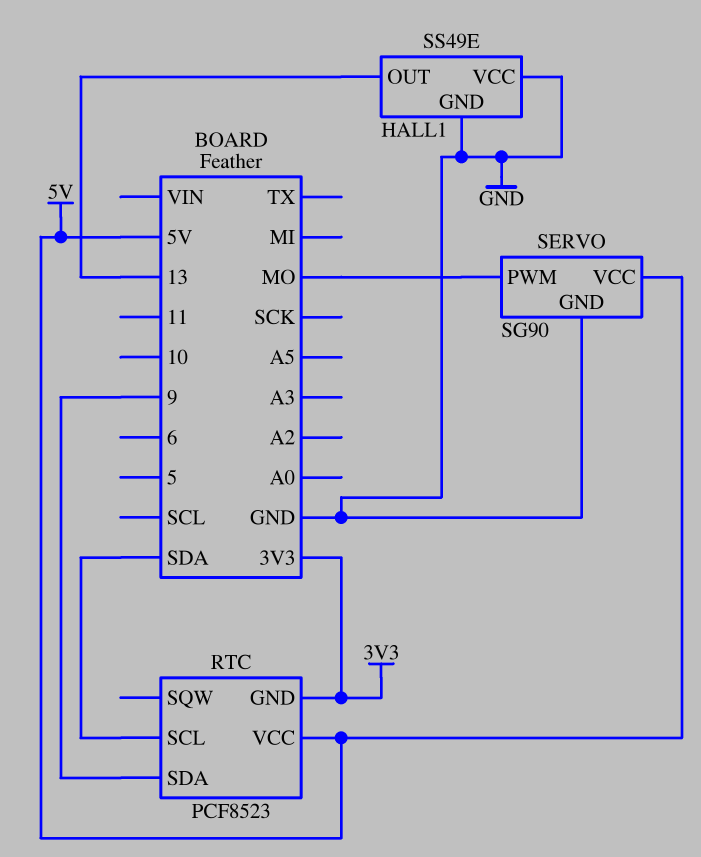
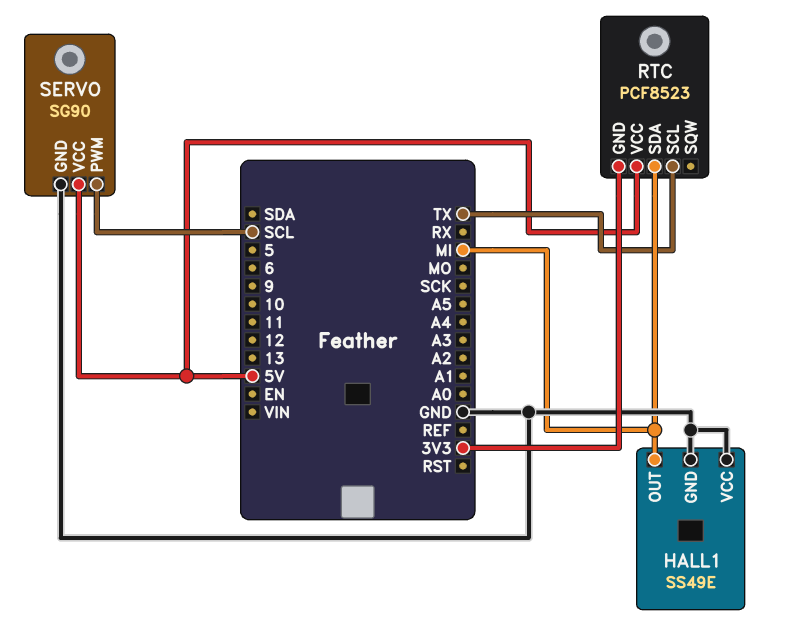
HALL1 pin OUT: 13 -> MI
RTC pin SCL: SDA -> TX
RTC pin SDA: 9 -> MI
SERVO pin PWM: MO -> SCL

